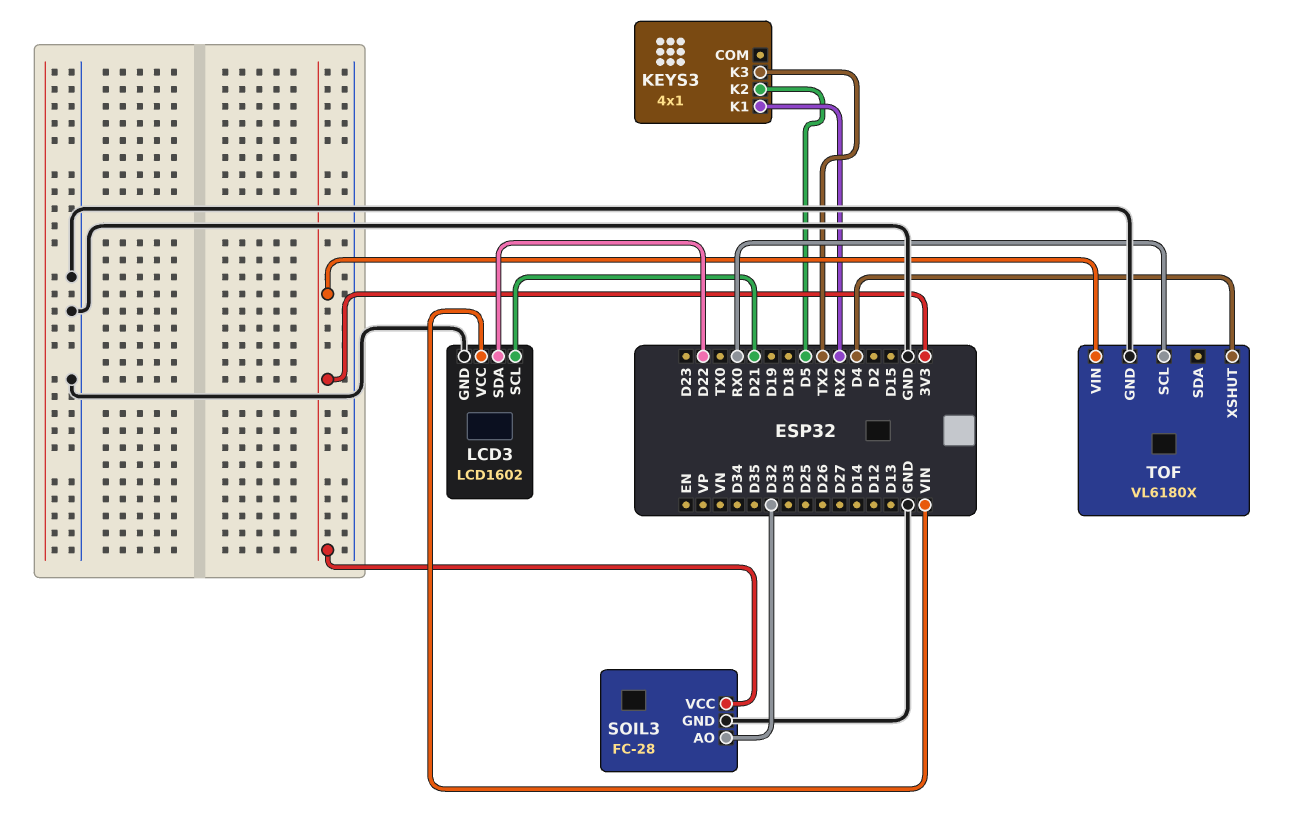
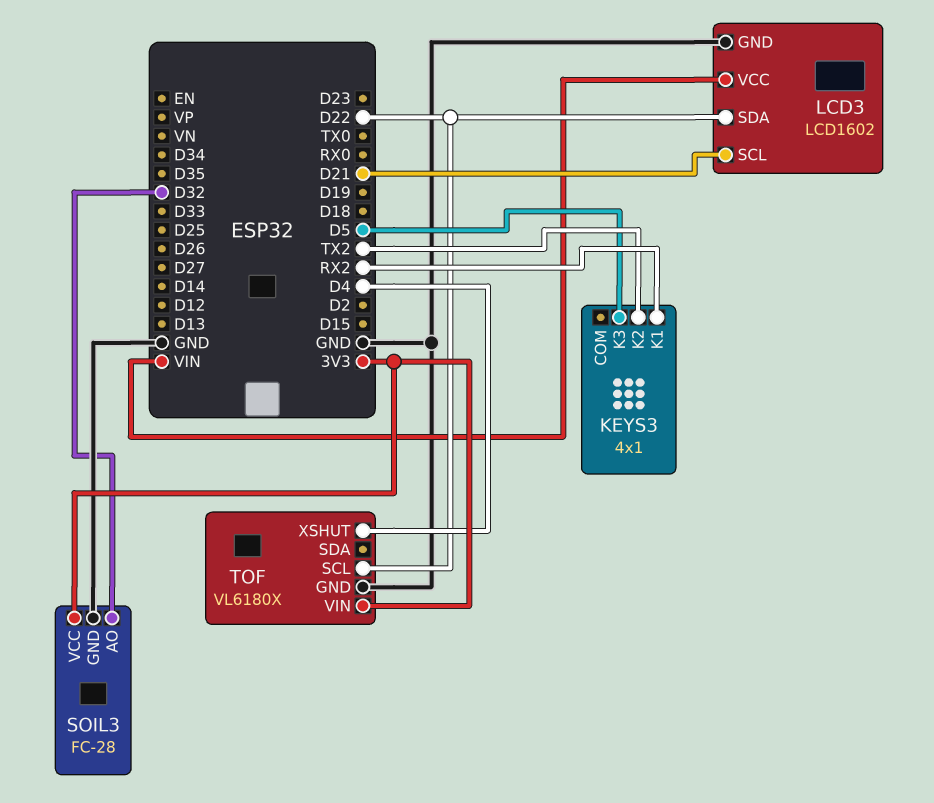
KEYS3 pin K2: D5 -> TX2
KEYS3 pin K3: TX2 -> D5
TOF pin SCL: RX0 -> D22

